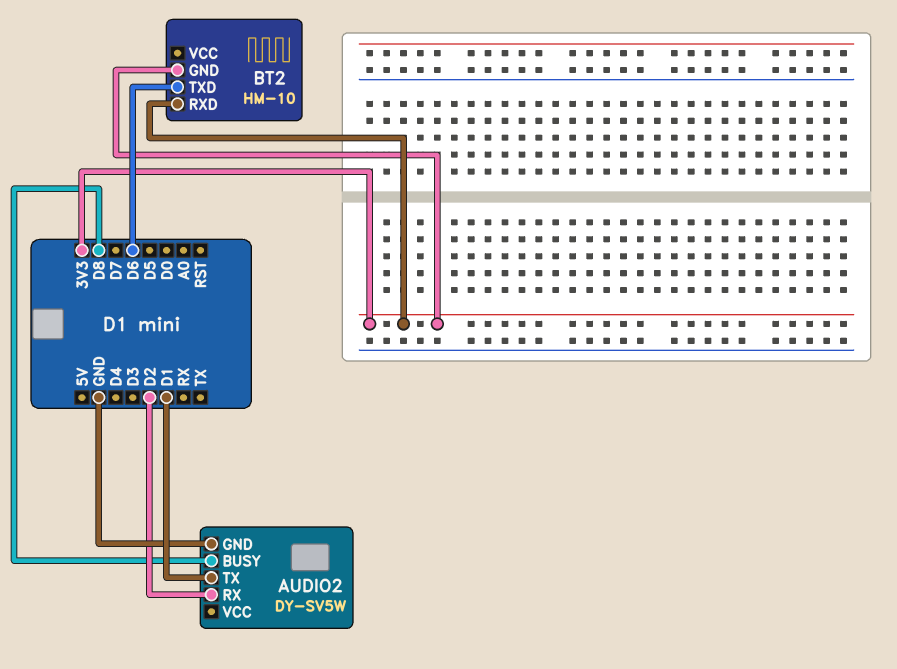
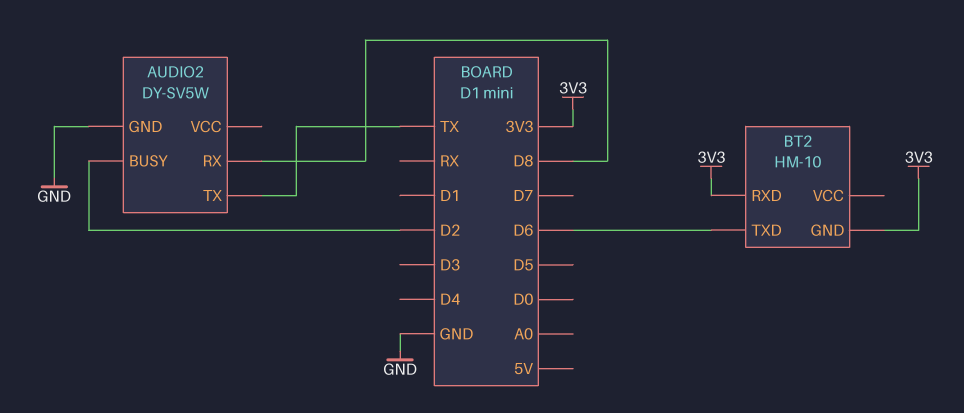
AUDIO2 pin BUSY: D8 -> D2
AUDIO2 pin RX: D2 -> D8
AUDIO2 pin TX: D1 -> TX

